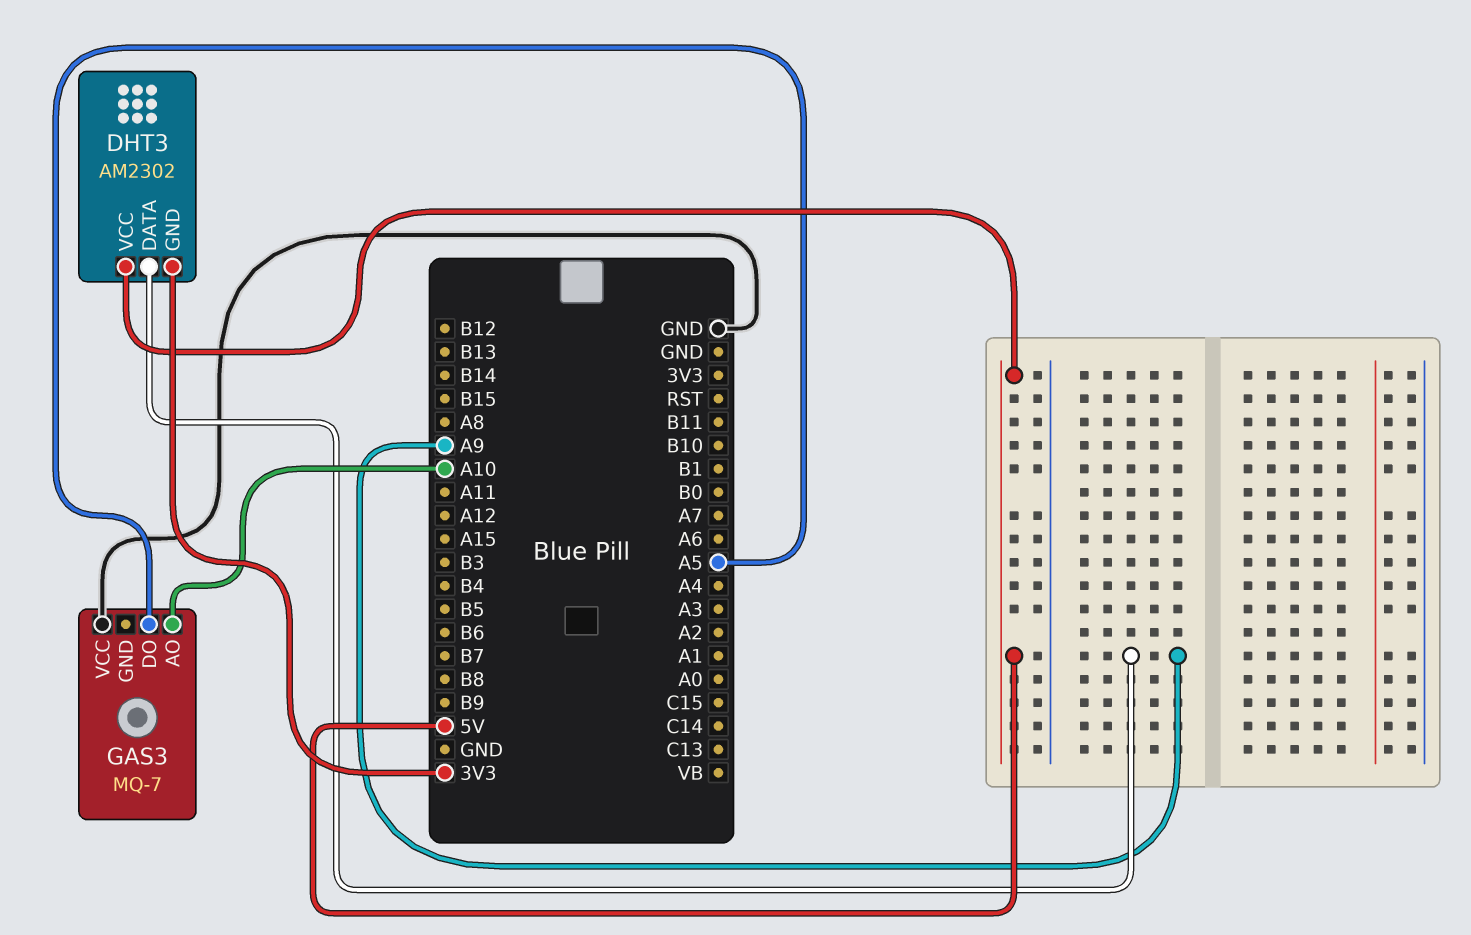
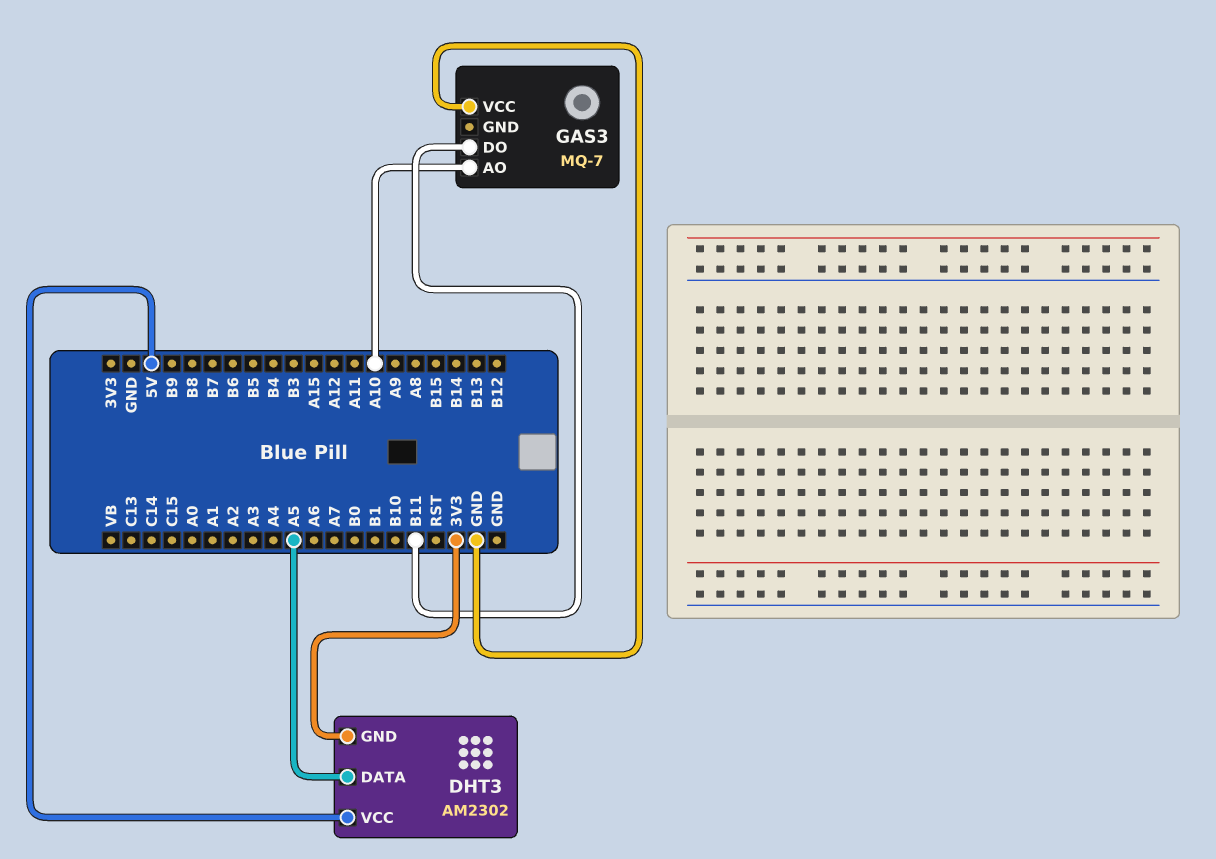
DHT3 pin DATA: A9 -> A5
GAS3 pin DO: A5 -> B11

